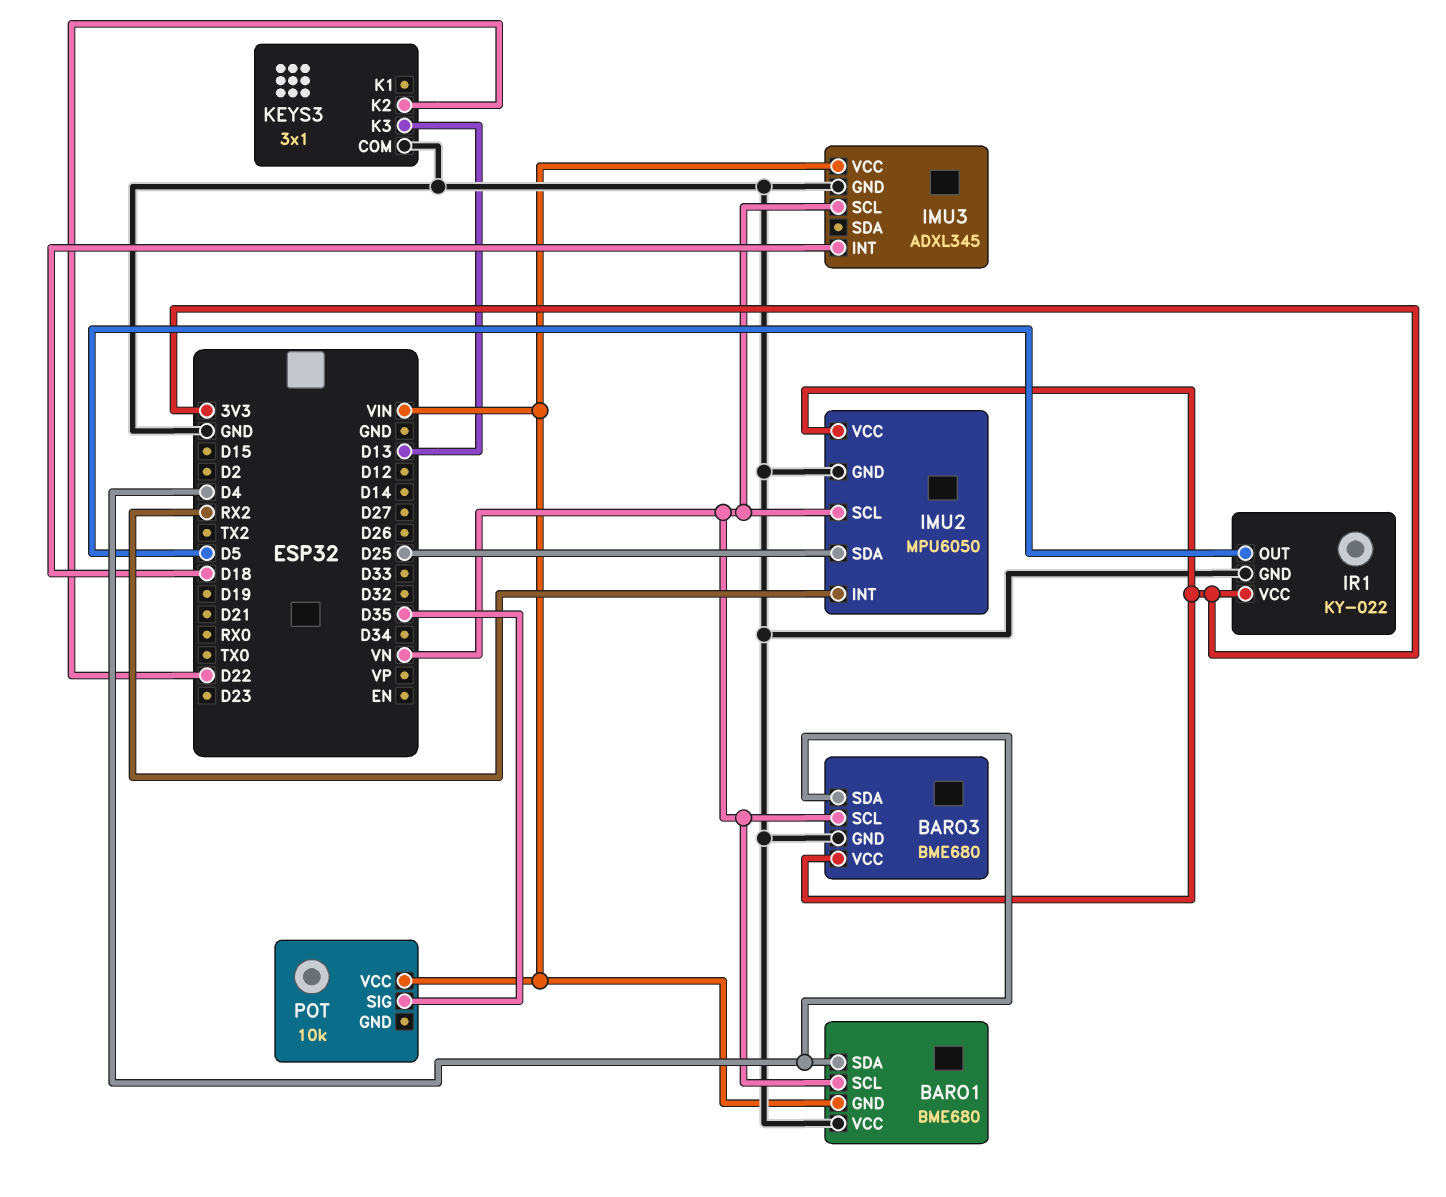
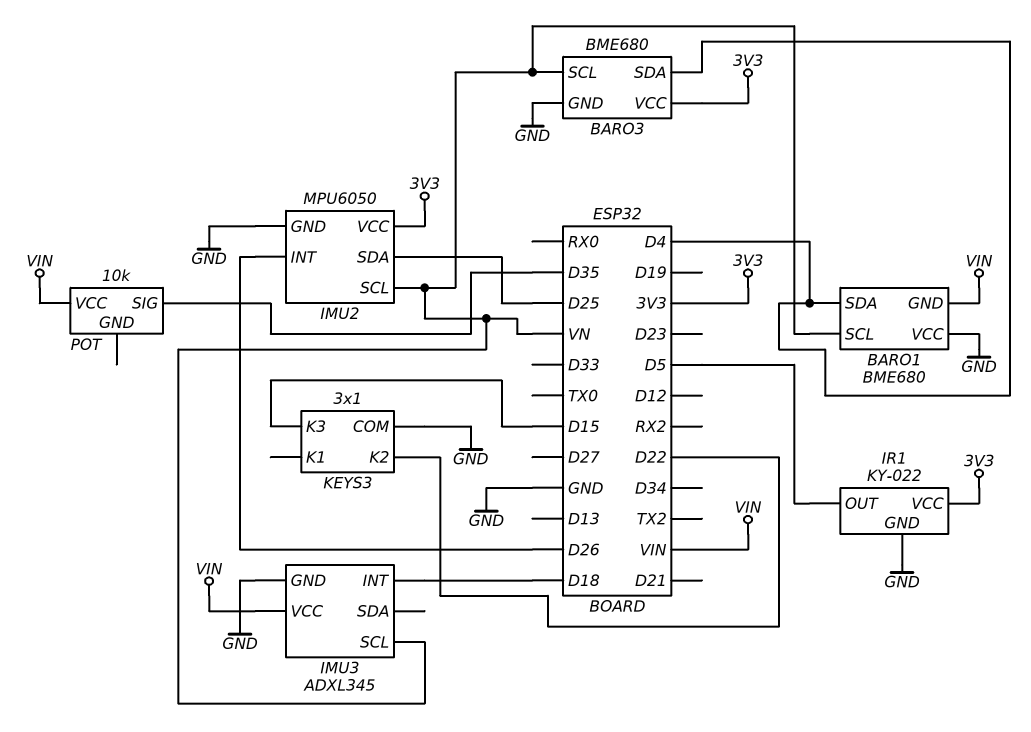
IMU2 pin INT: RX2 -> D26
KEYS3 pin K3: D13 -> D15

